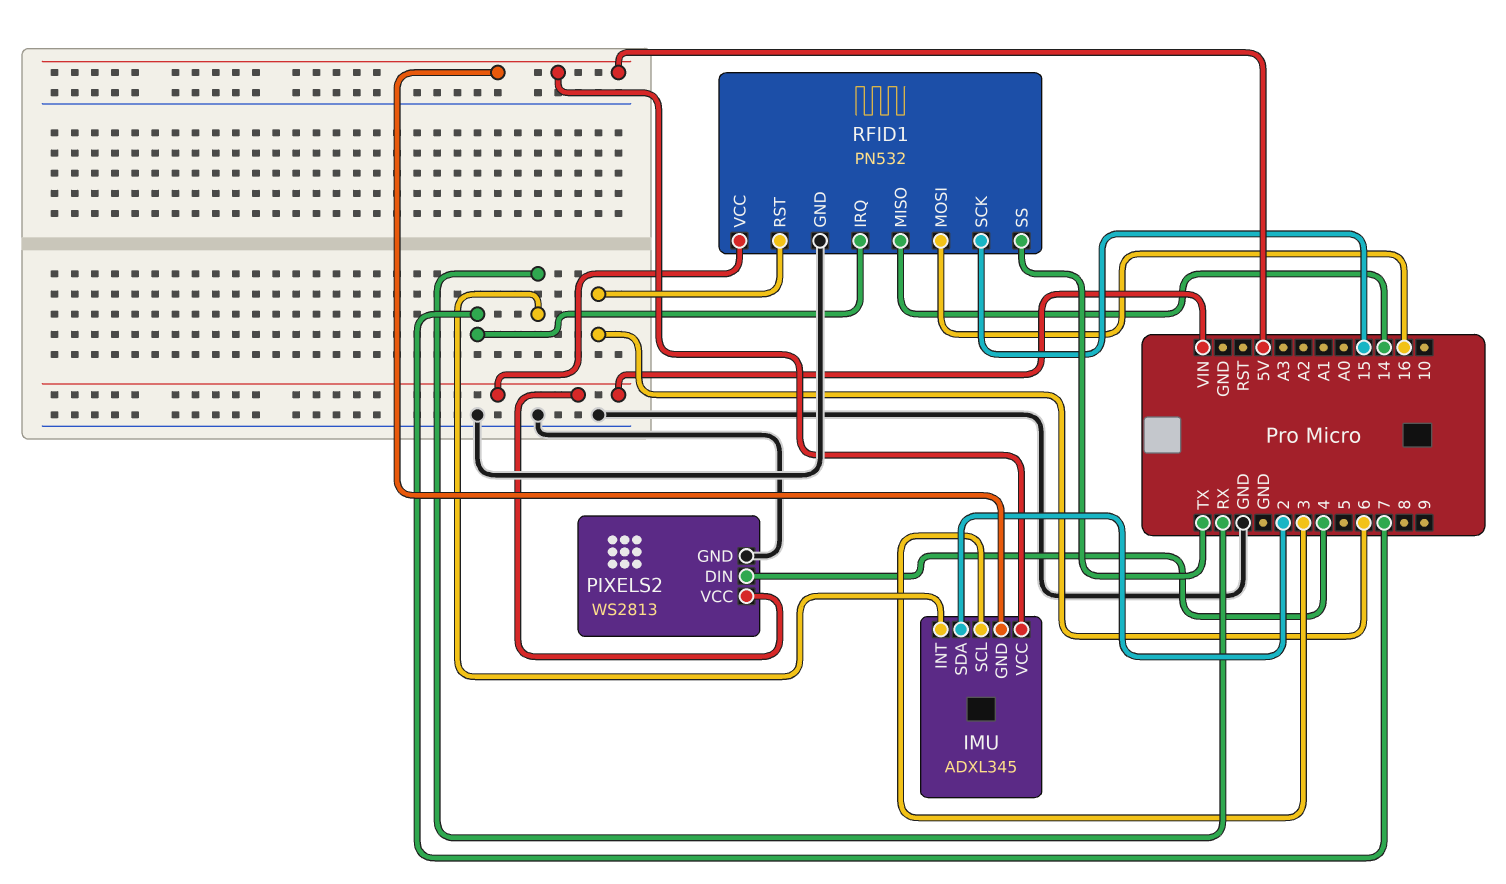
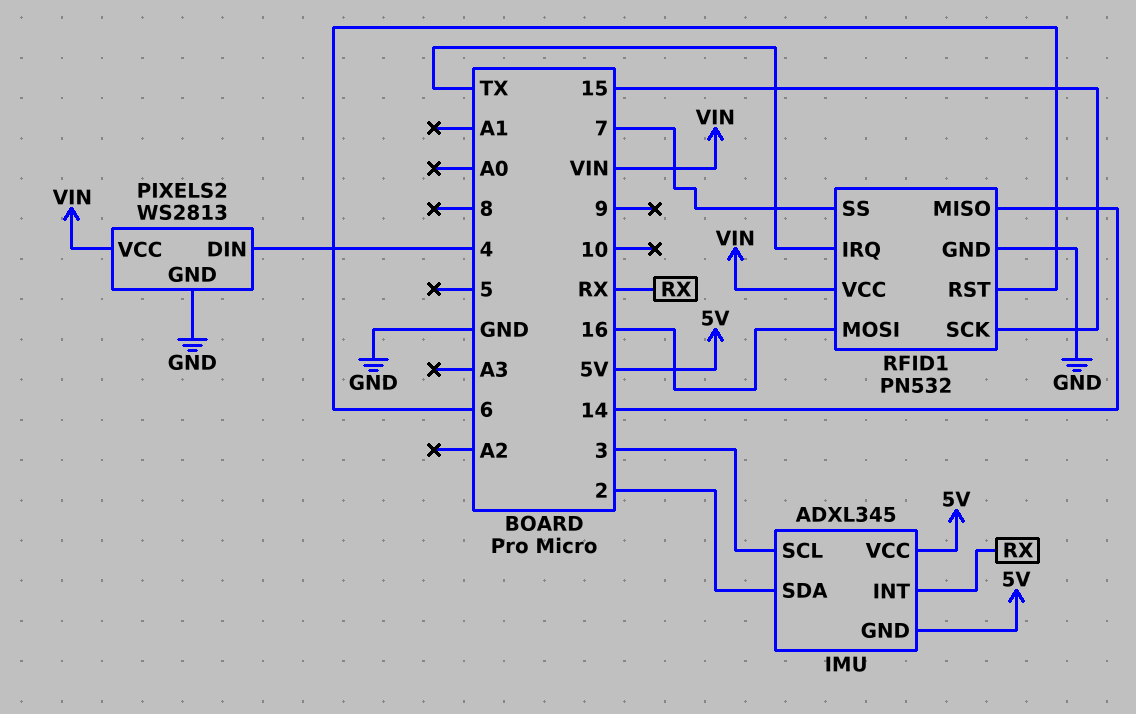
RFID1 pin IRQ: 7 -> TX
RFID1 pin SS: TX -> 7

